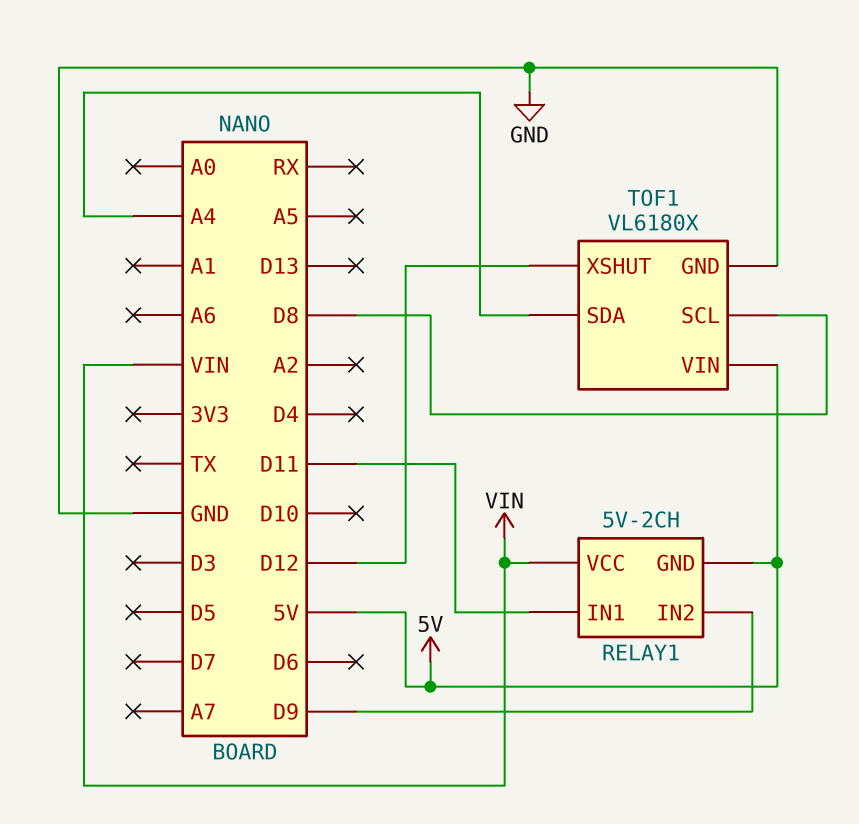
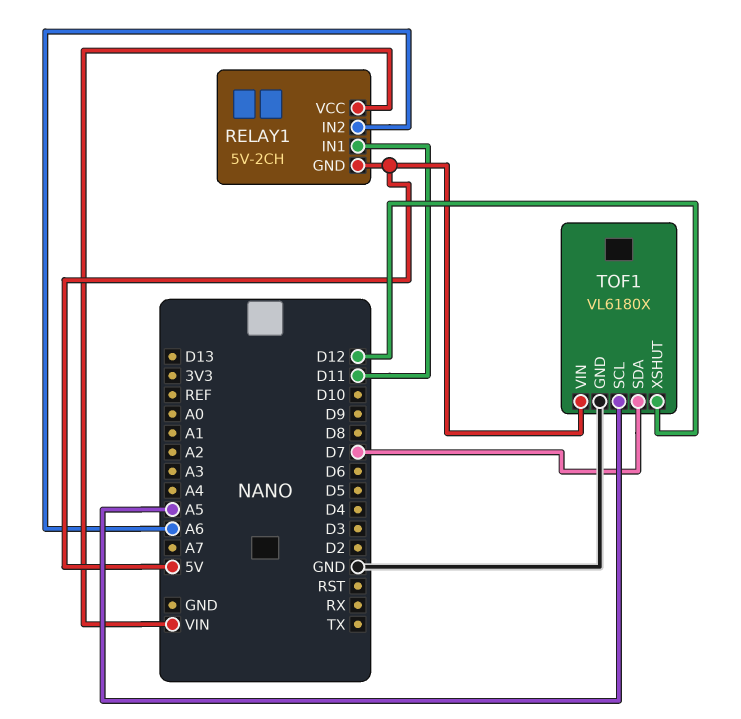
RELAY1 pin IN2: D9 -> A6
TOF1 pin SCL: D8 -> A5
TOF1 pin SDA: A4 -> D7

